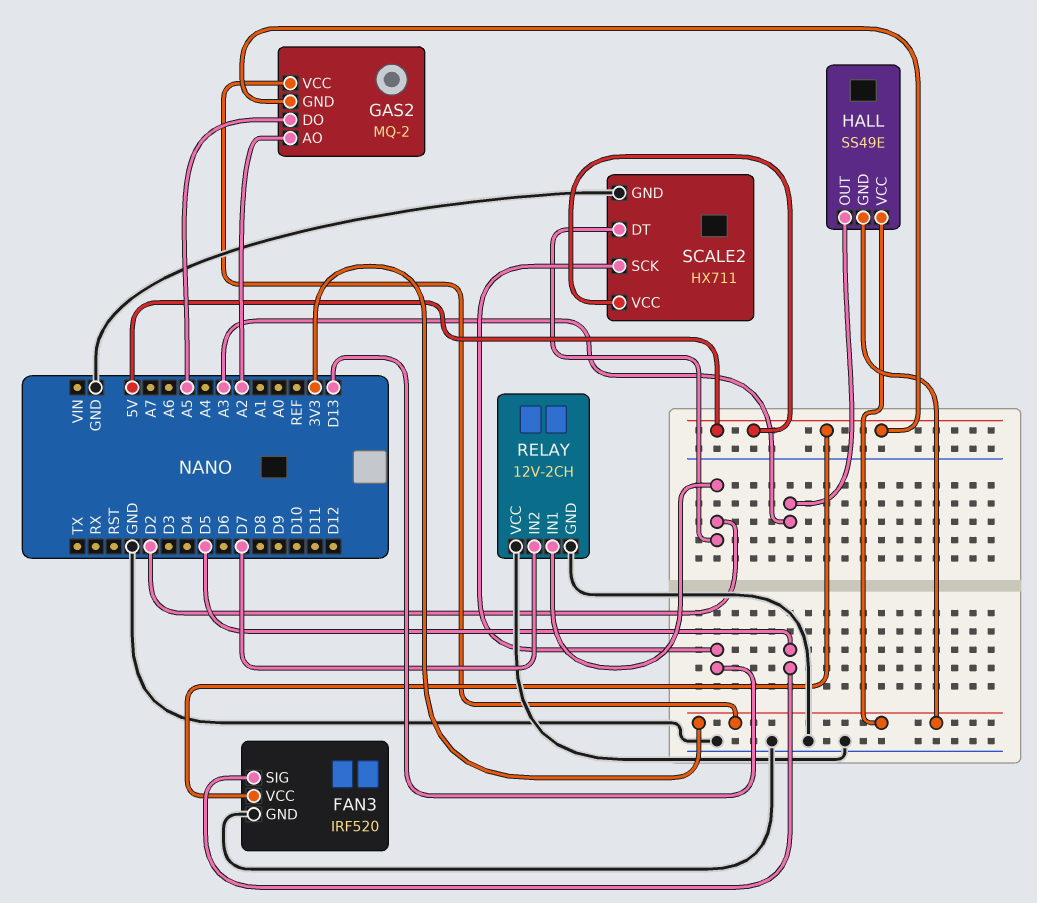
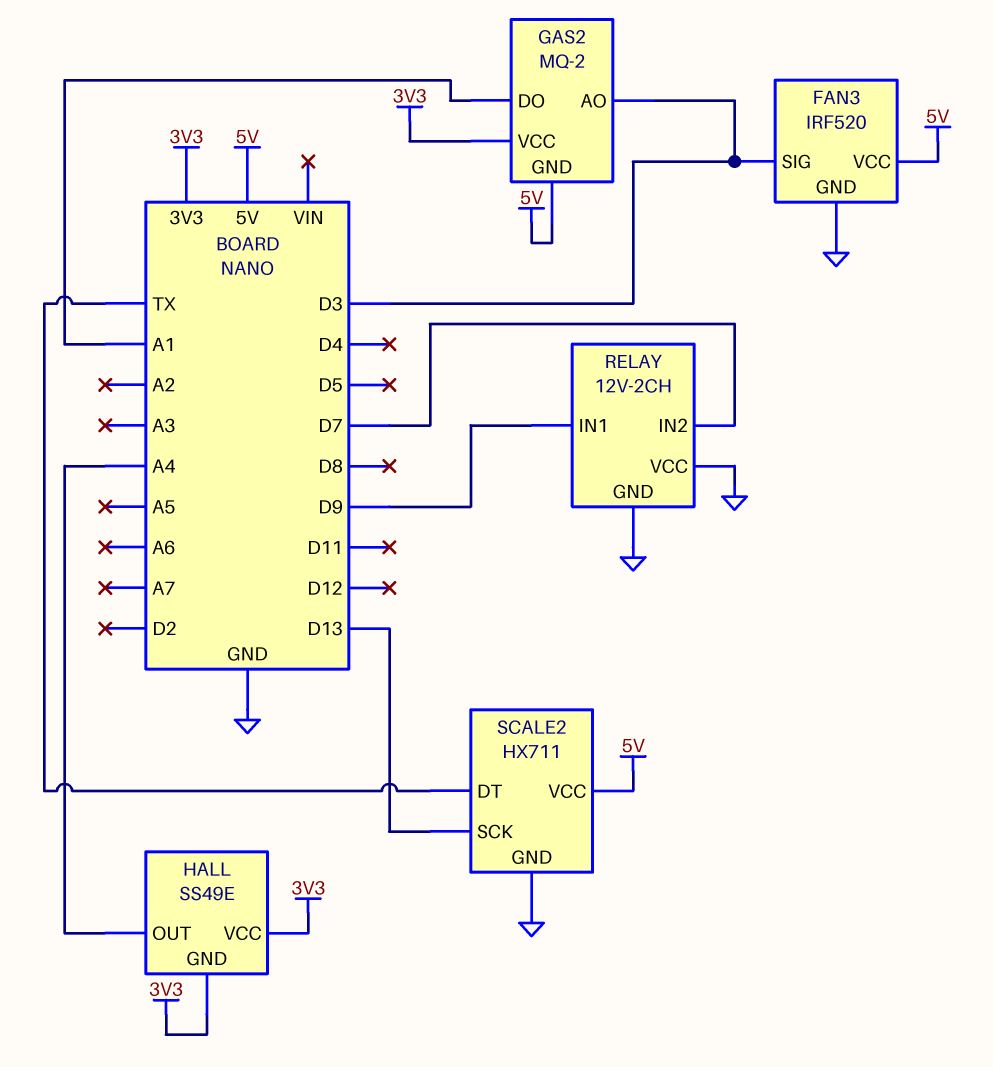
FAN3 pin SIG: D5 -> D3
GAS2 pin AO: A2 -> D3
GAS2 pin DO: A5 -> A1
HALL pin OUT: A3 -> A4
RELAY pin IN1: D2 -> D9
SCALE2 pin DT: D2 -> TX

